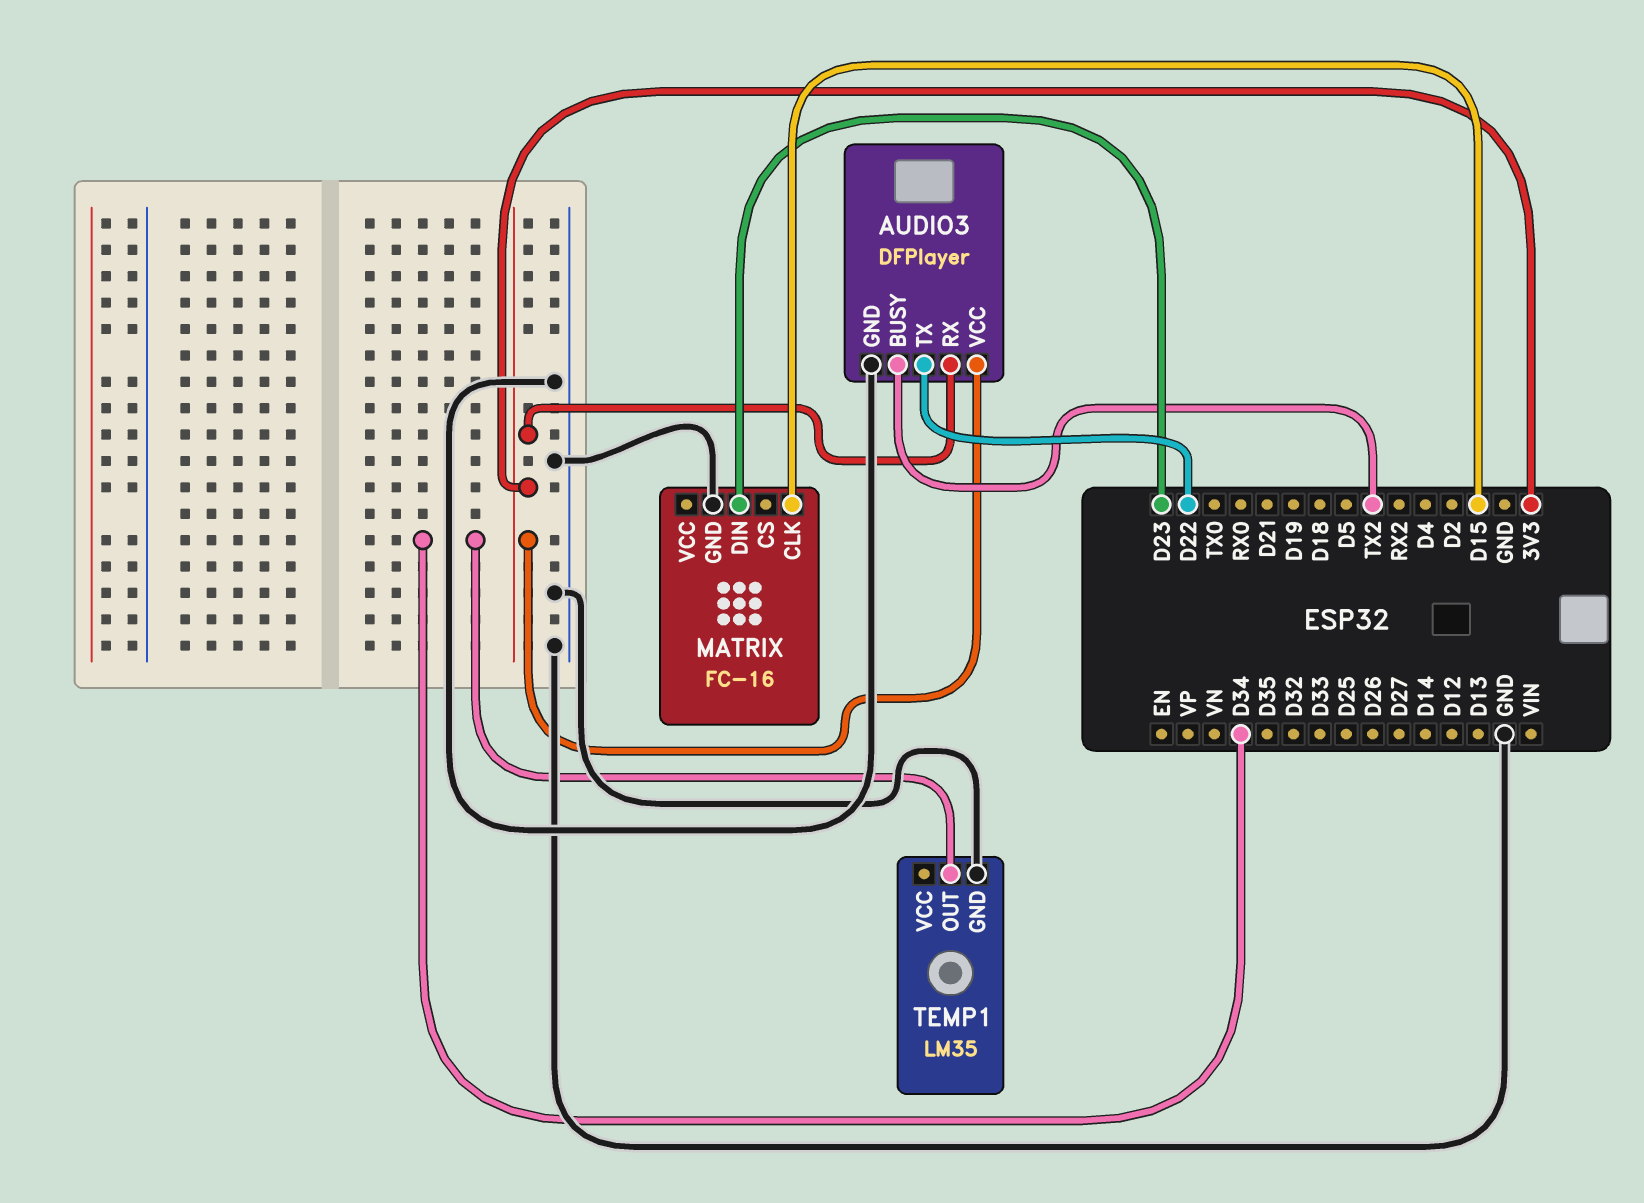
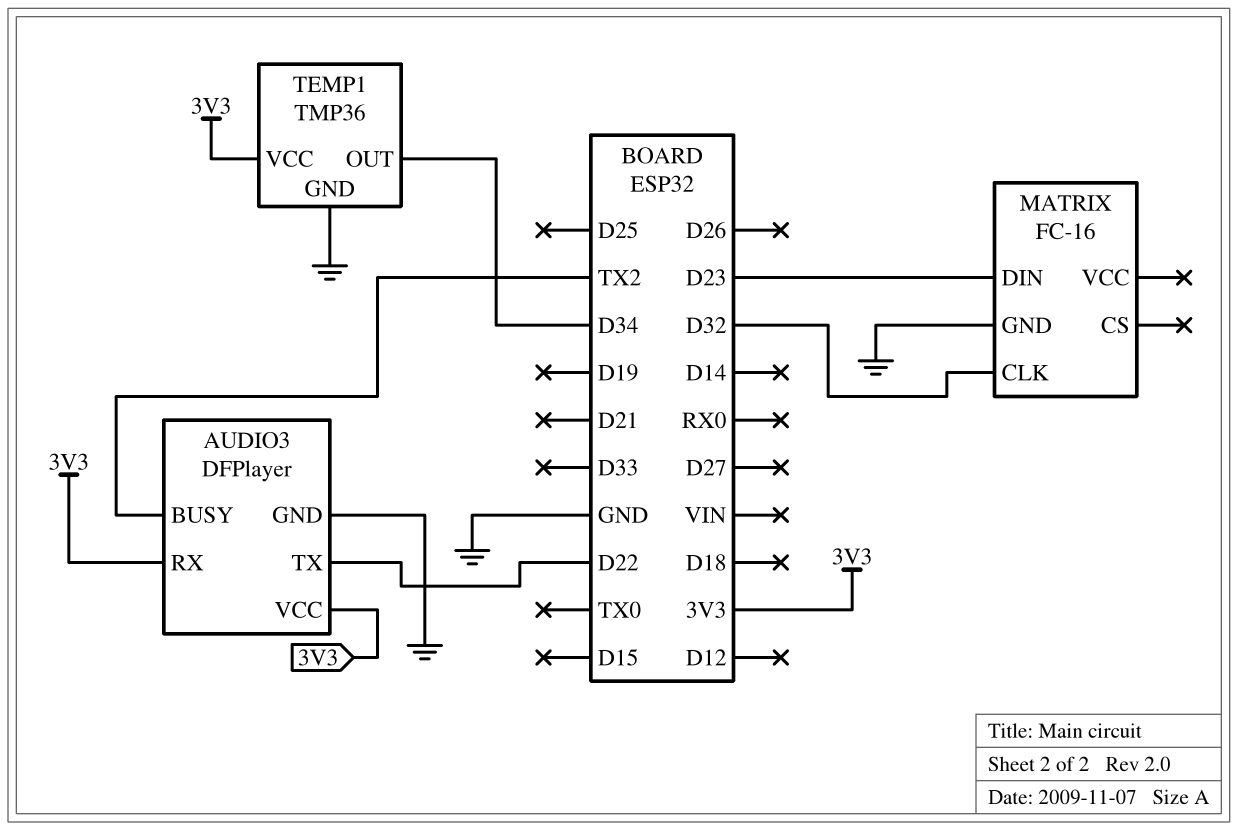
MATRIX pin CLK: D15 -> D32
TEMP1: LM35 -> TMP36
TEMP1 pin VCC: none -> 3V3

